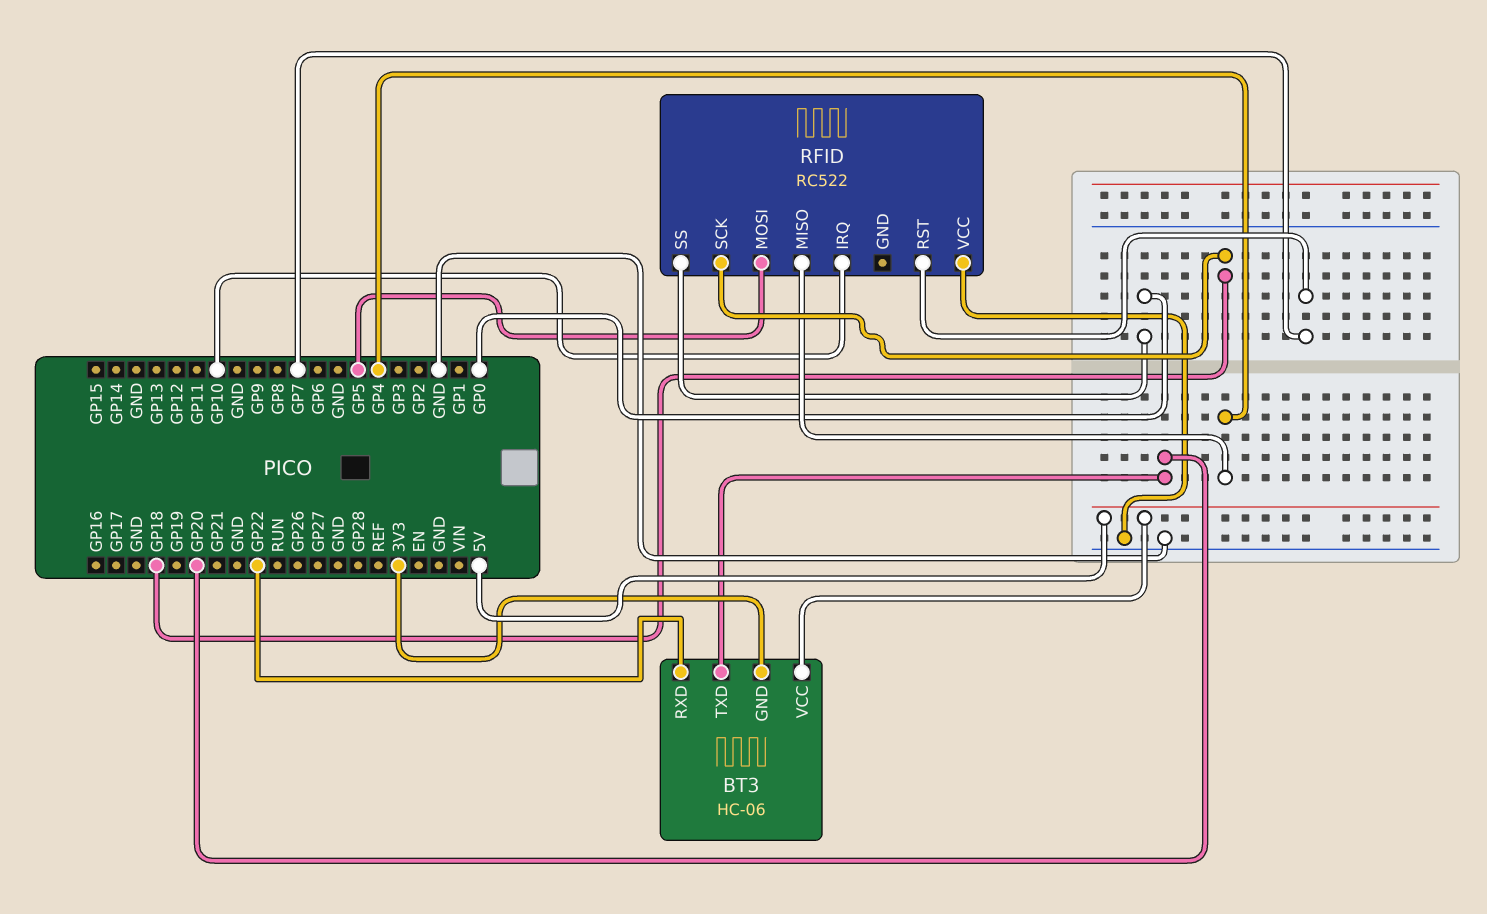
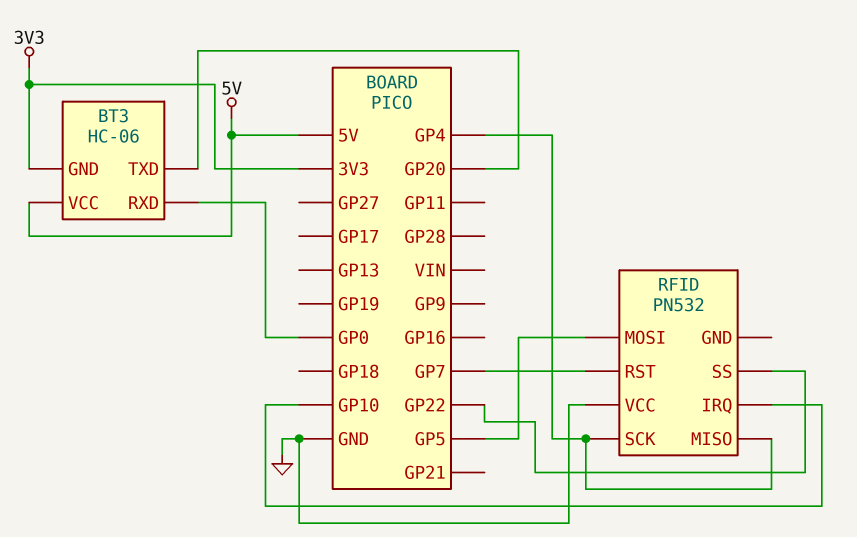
BT3 pin RXD: GP22 -> GP0
RFID: RC522 -> PN532
RFID pin SCK: GP18 -> GP4
RFID pin SS: GP0 -> GP22

